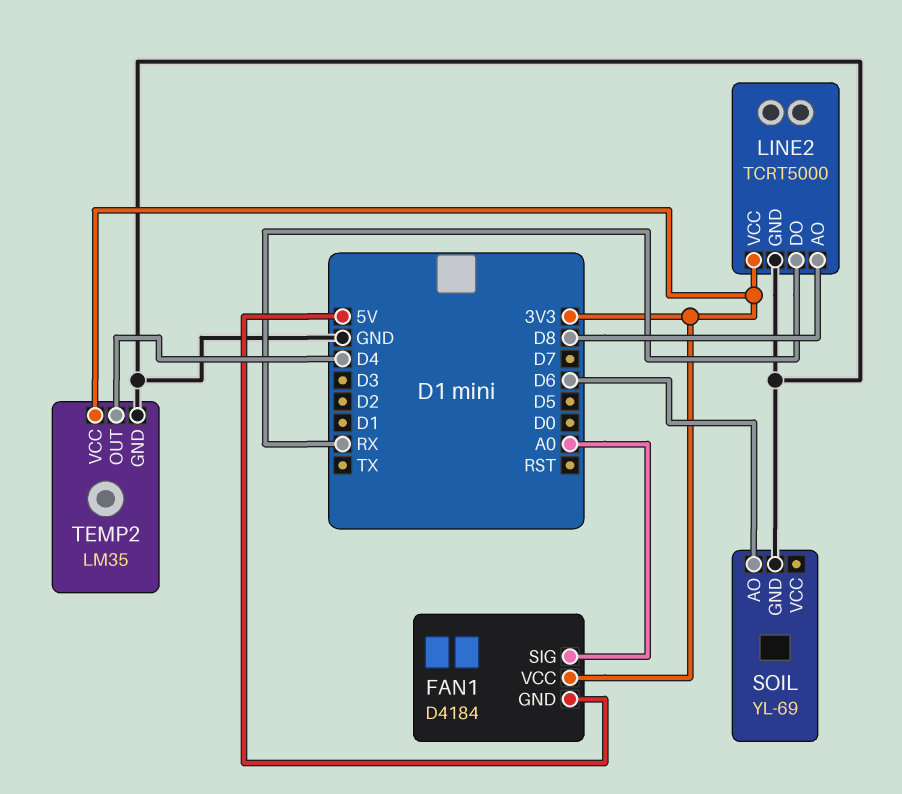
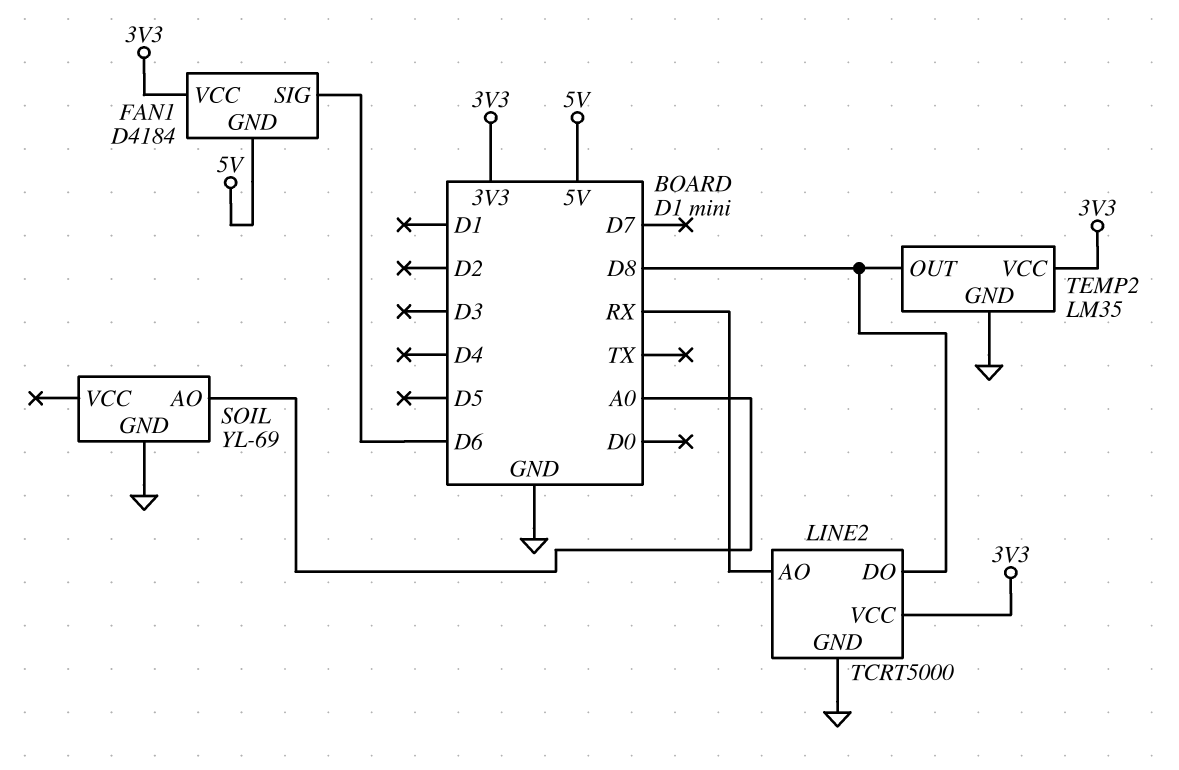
FAN1 pin SIG: A0 -> D6
LINE2 pin AO: D8 -> RX
LINE2 pin DO: RX -> D8
SOIL pin AO: D6 -> A0
TEMP2 pin OUT: D4 -> D8

